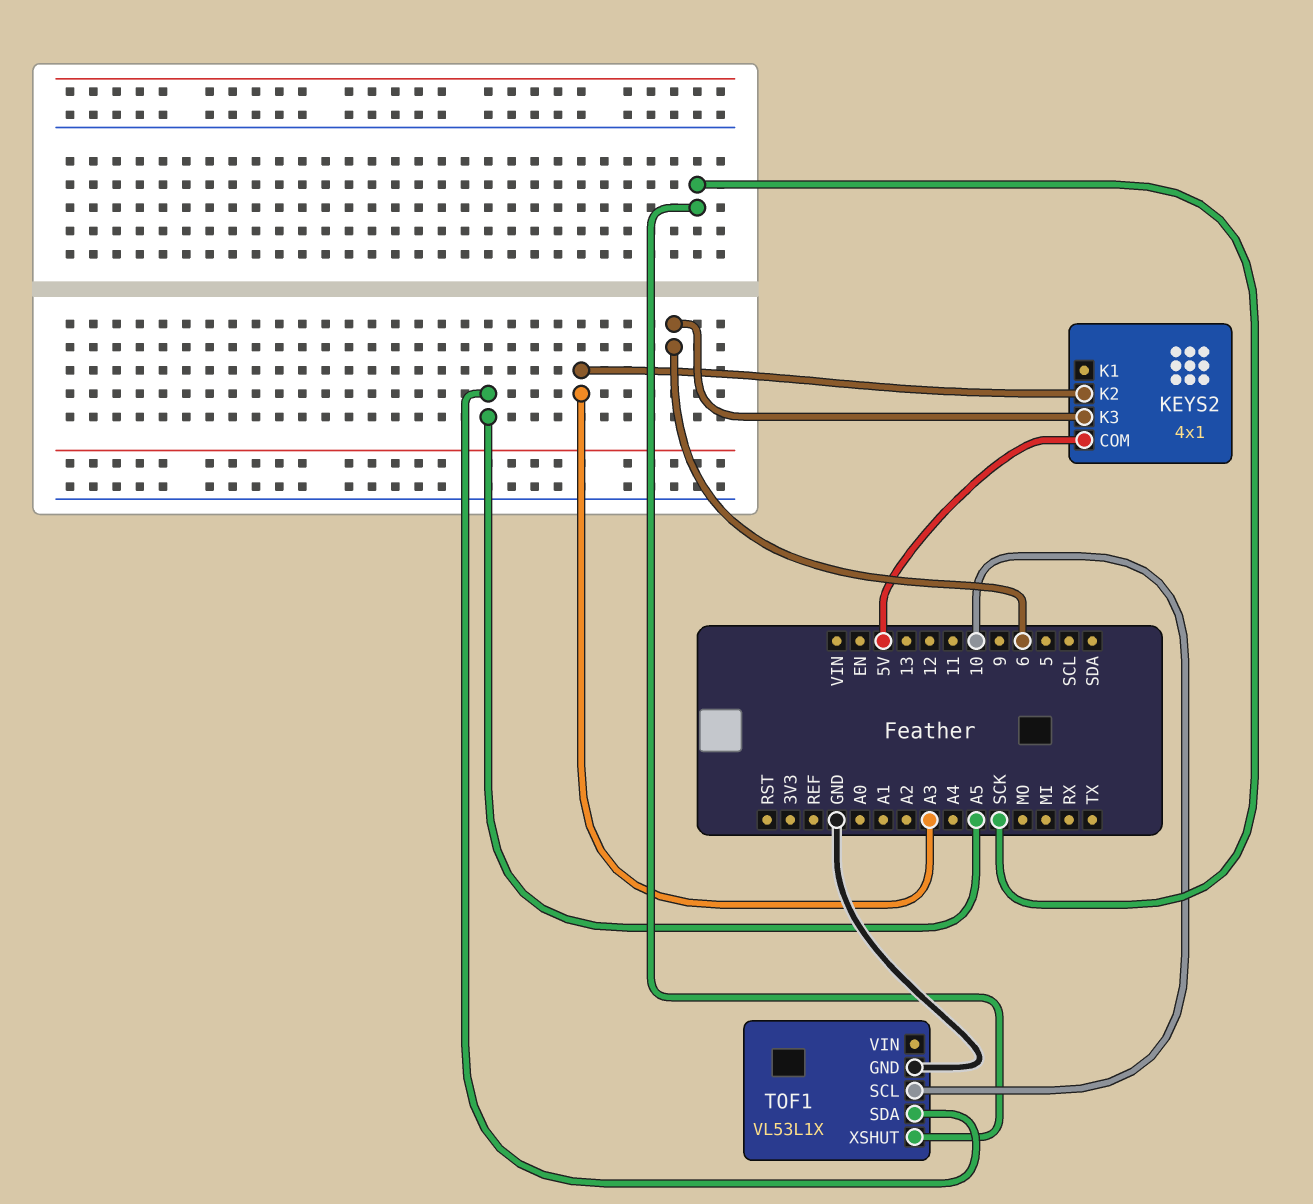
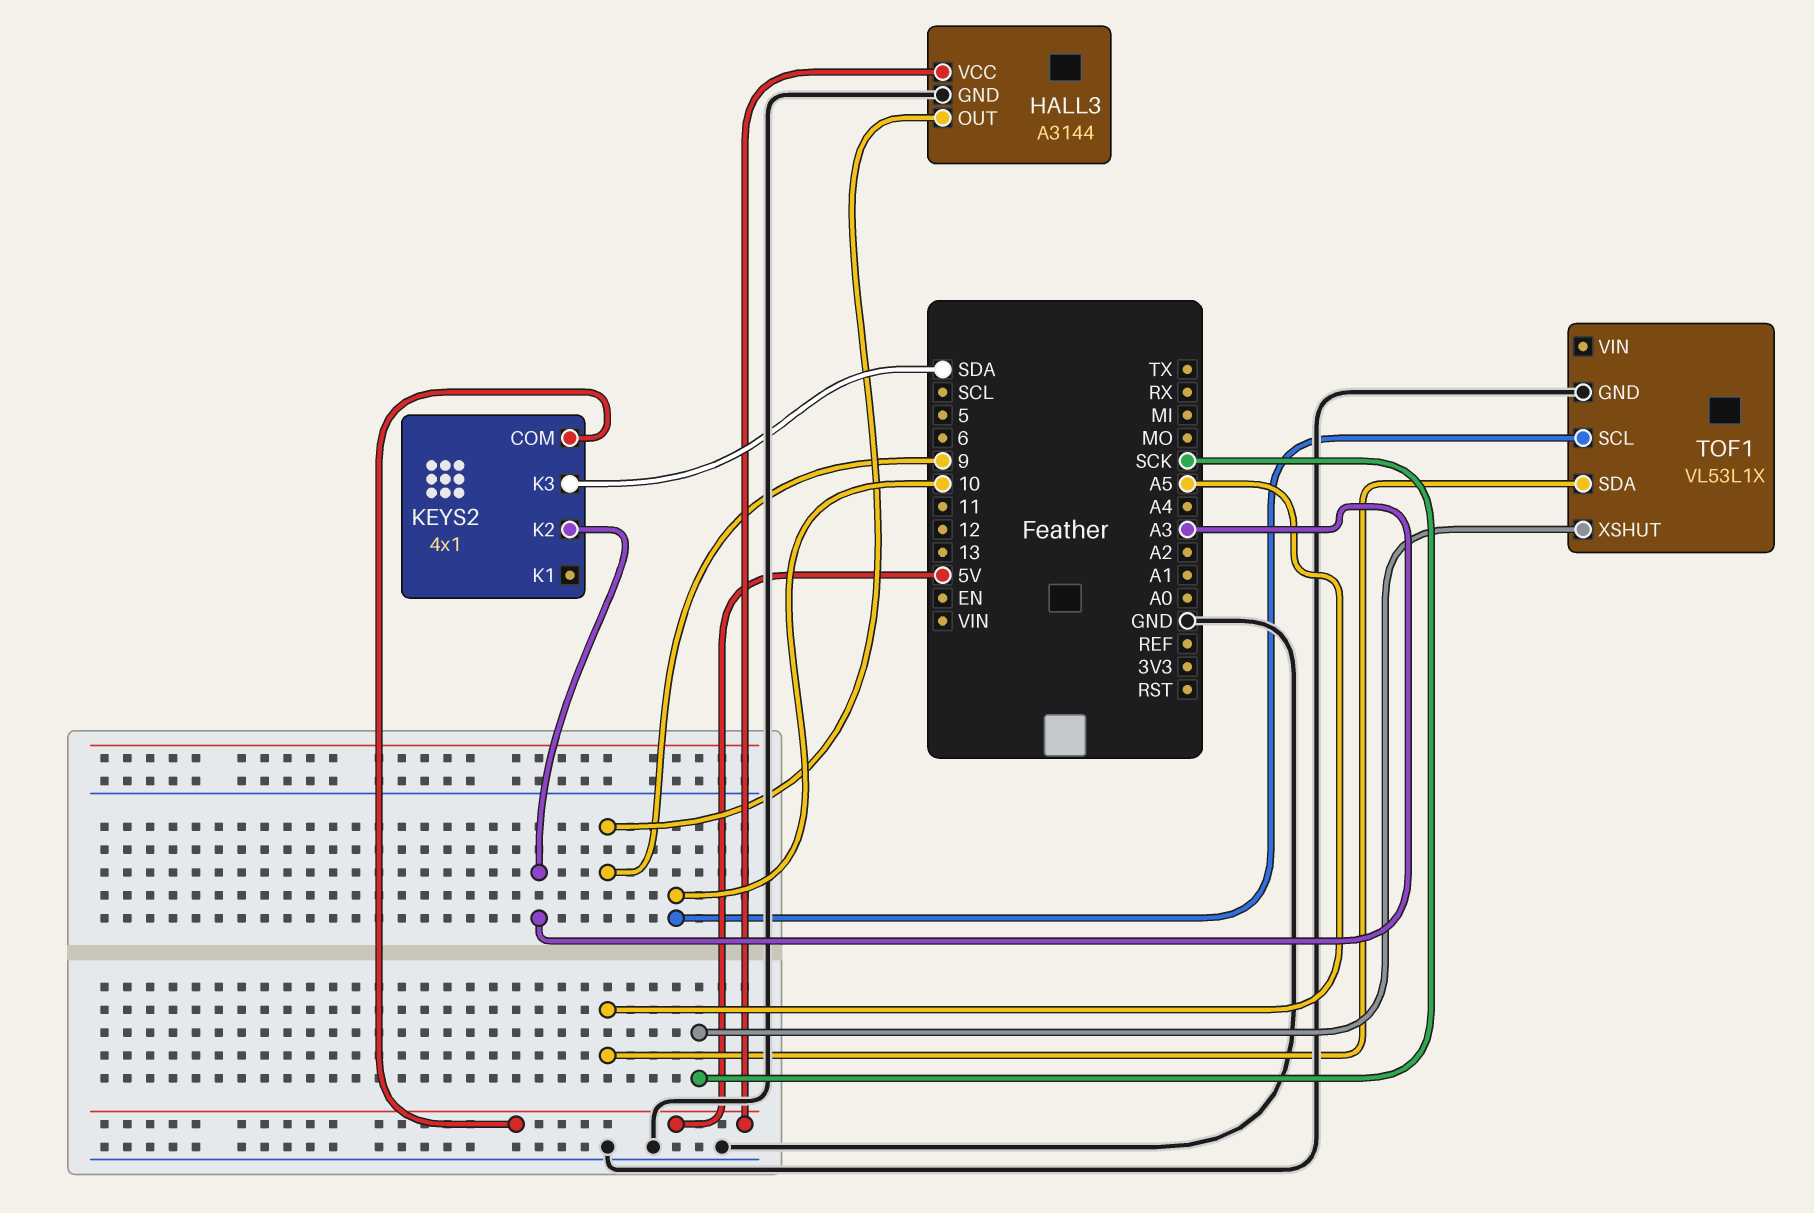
HALL3: none -> A3144
HALL3 pin GND: none -> GND
HALL3 pin OUT: none -> 9
HALL3 pin VCC: none -> 5V
KEYS2 pin K3: 6 -> SDA

